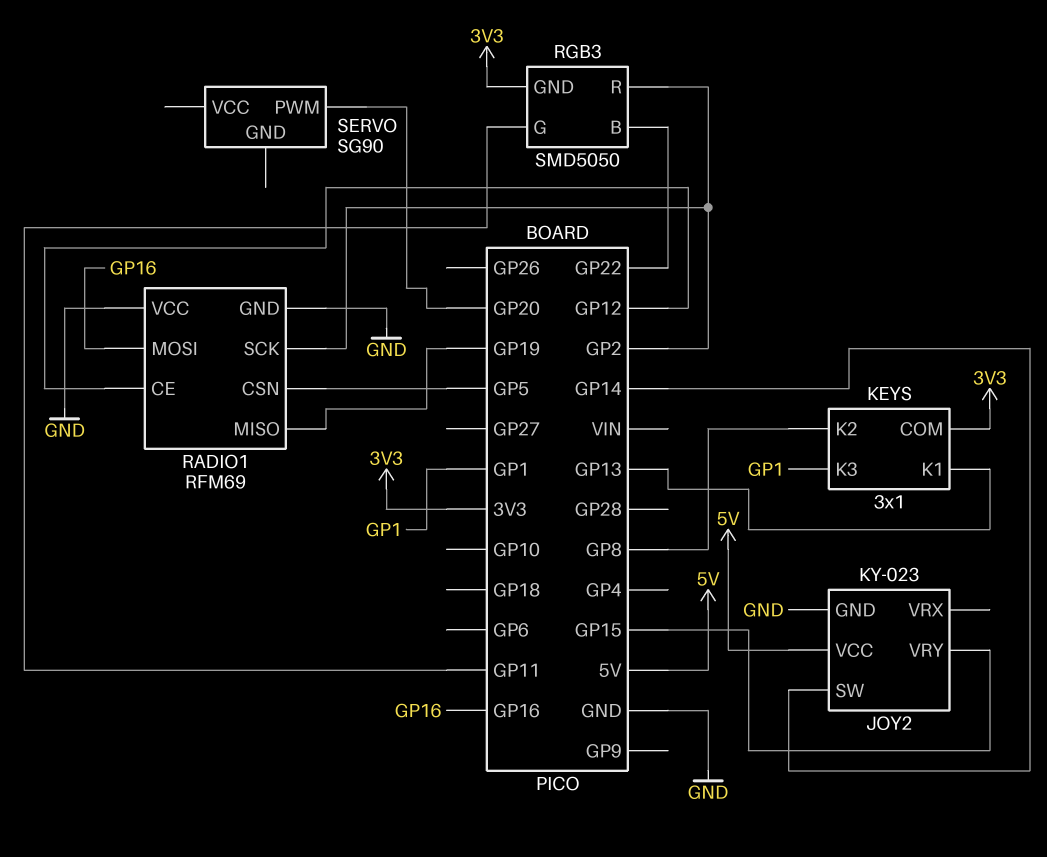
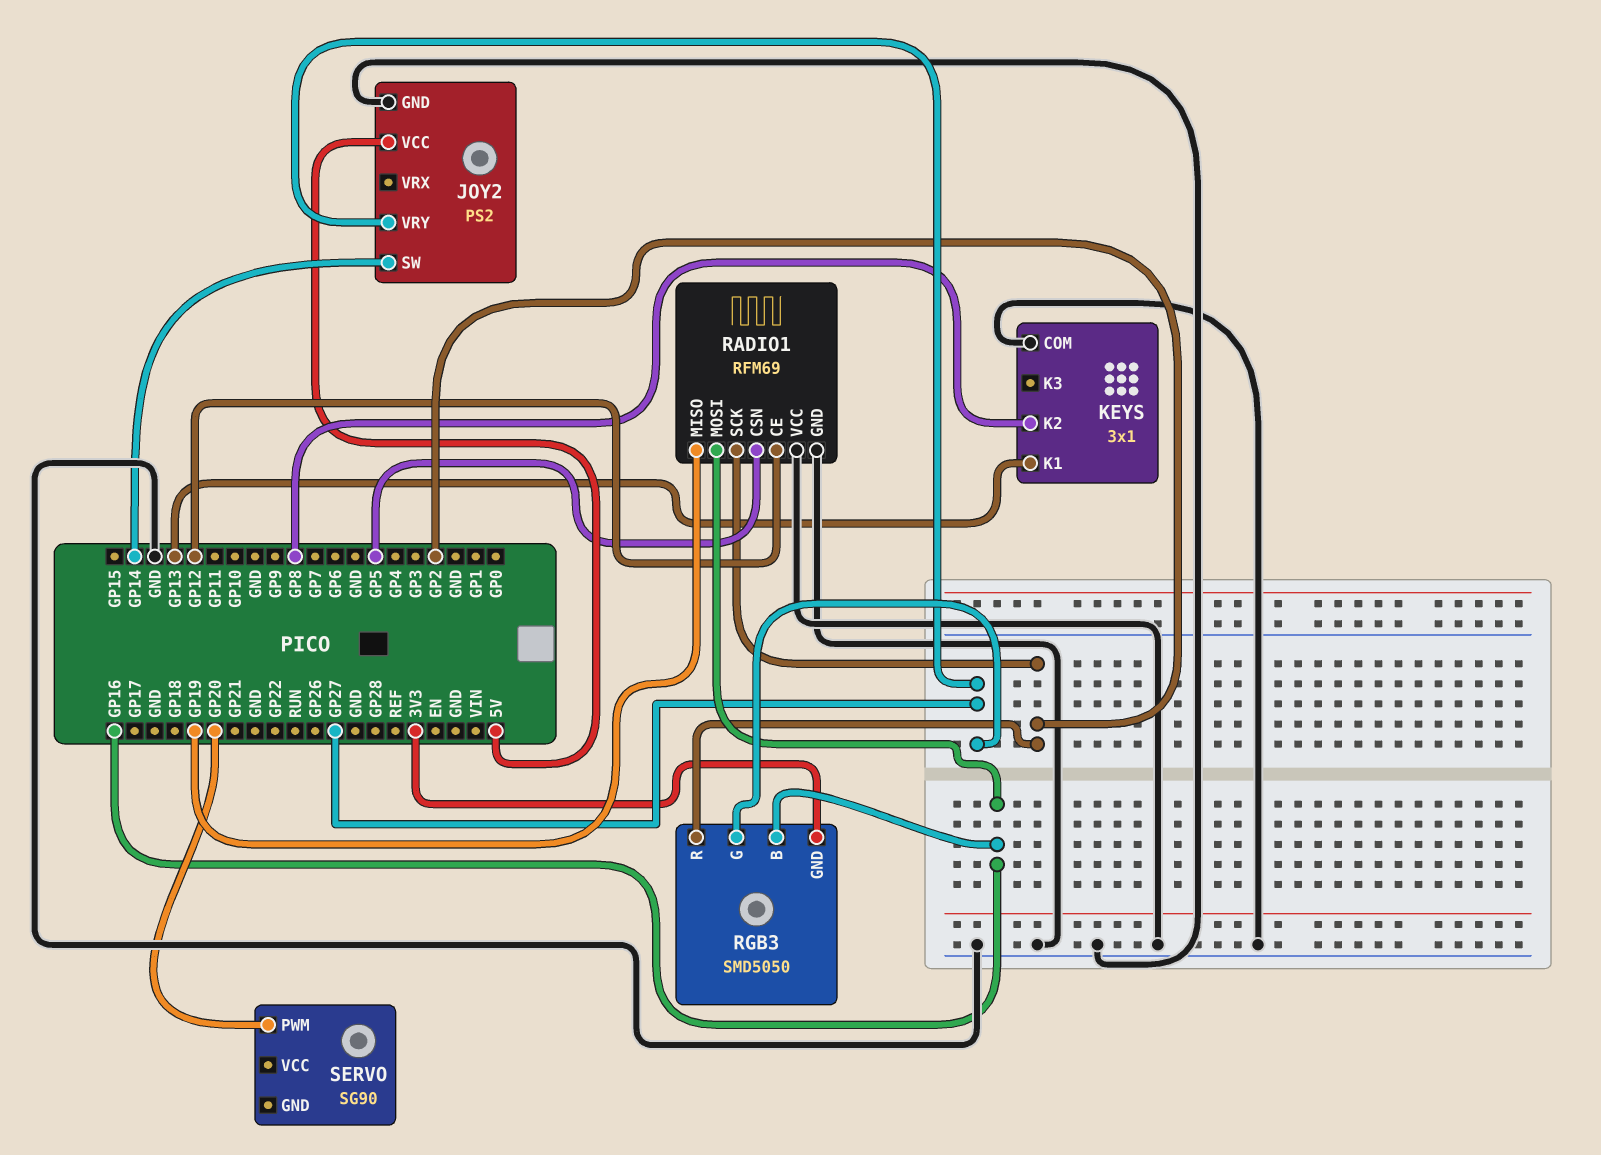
JOY2: KY-023 -> PS2
JOY2 pin VRY: GP15 -> GP27
KEYS pin COM: 3V3 -> GND
KEYS pin K3: GP1 -> none
RGB3 pin B: GP22 -> GP16
RGB3 pin G: GP11 -> GP27

